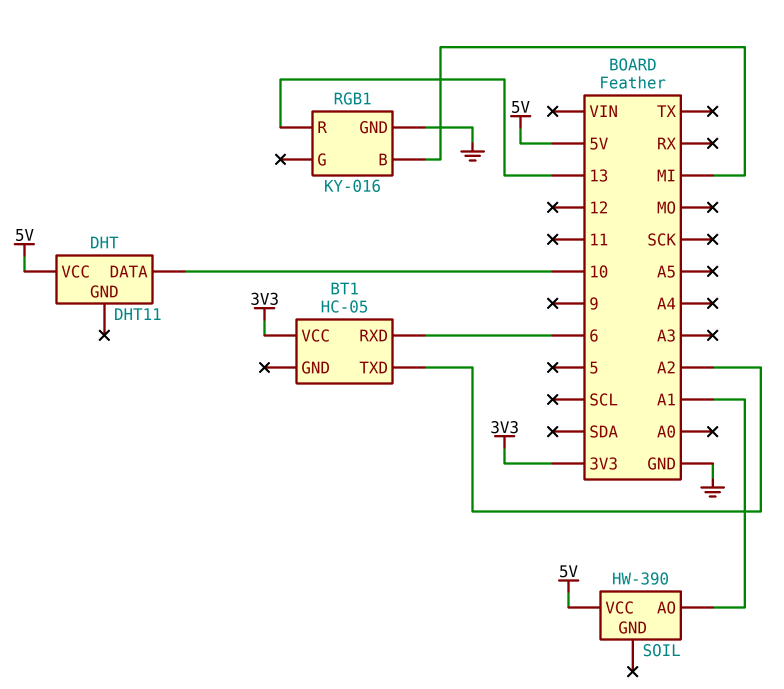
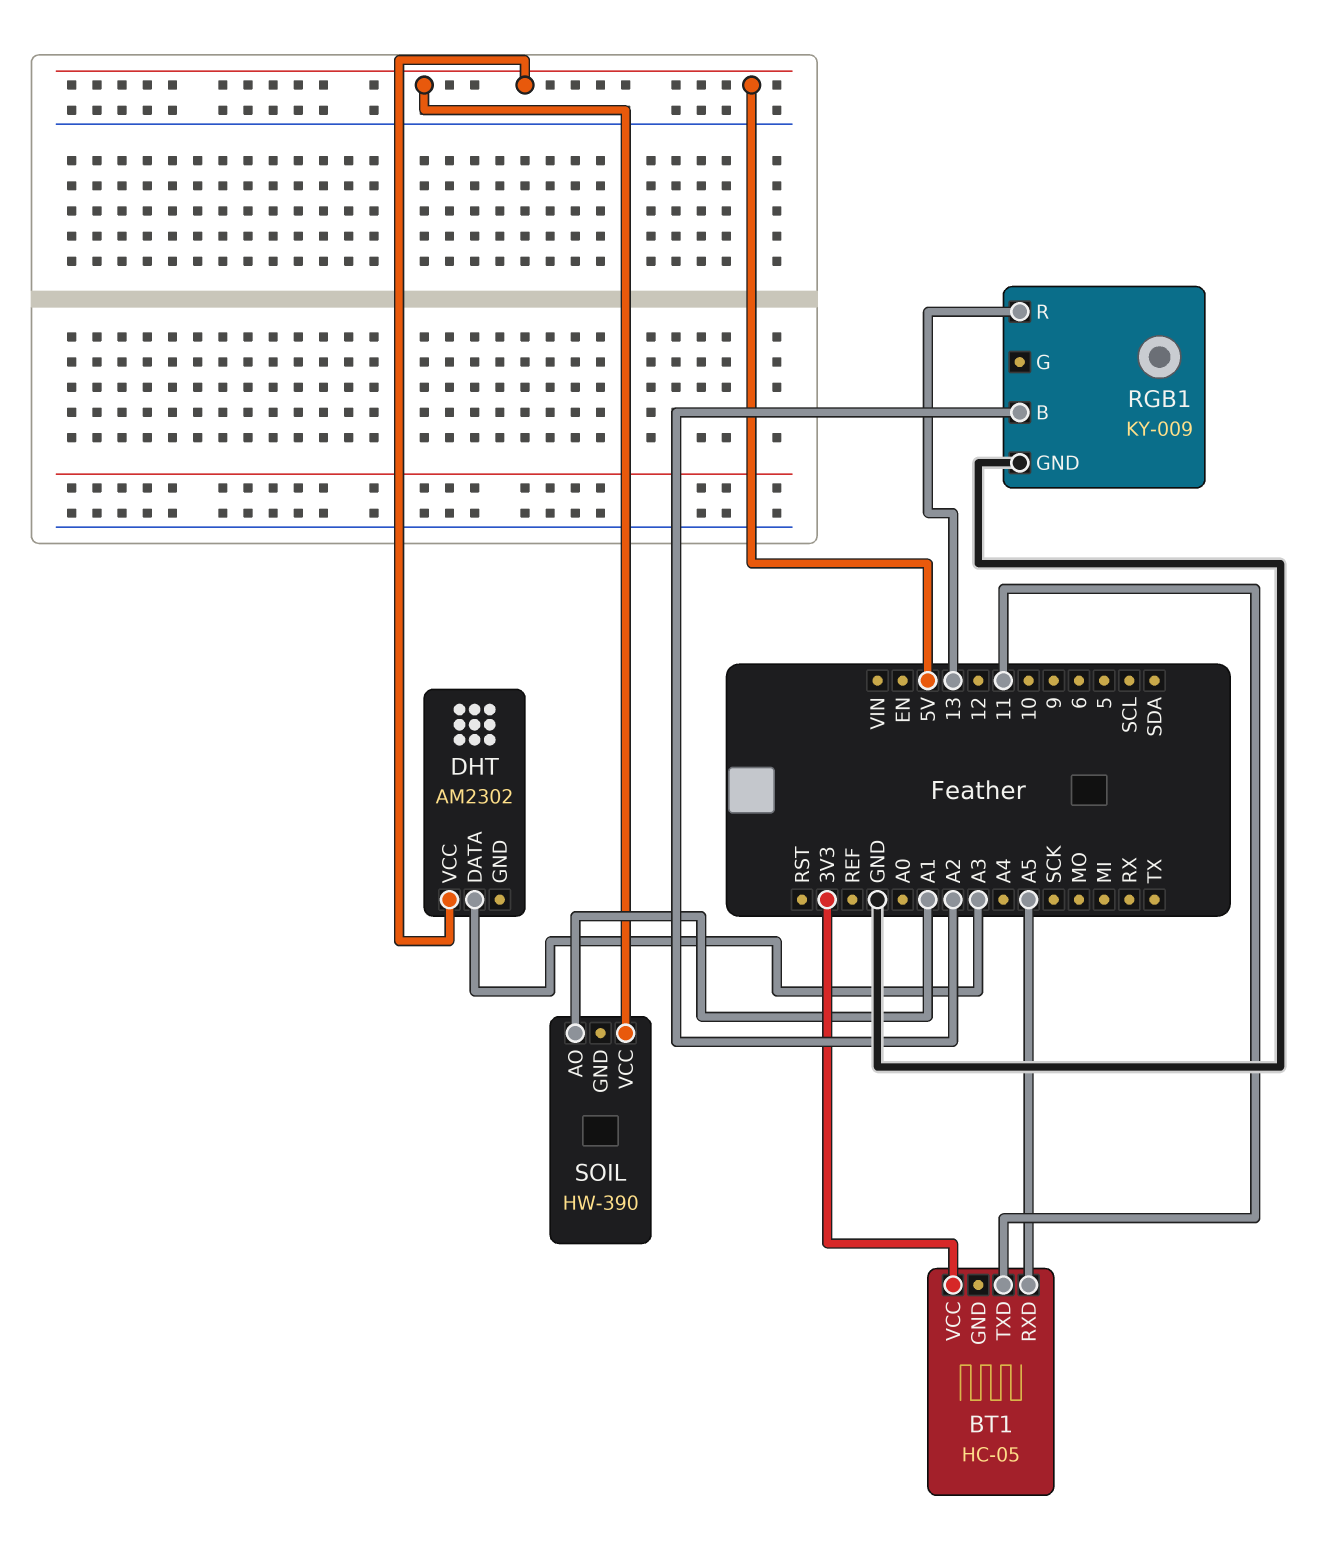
BT1 pin RXD: 6 -> A5
BT1 pin TXD: A2 -> 11
DHT: DHT11 -> AM2302
DHT pin DATA: 10 -> A3
RGB1: KY-016 -> KY-009
RGB1 pin B: MI -> A2

